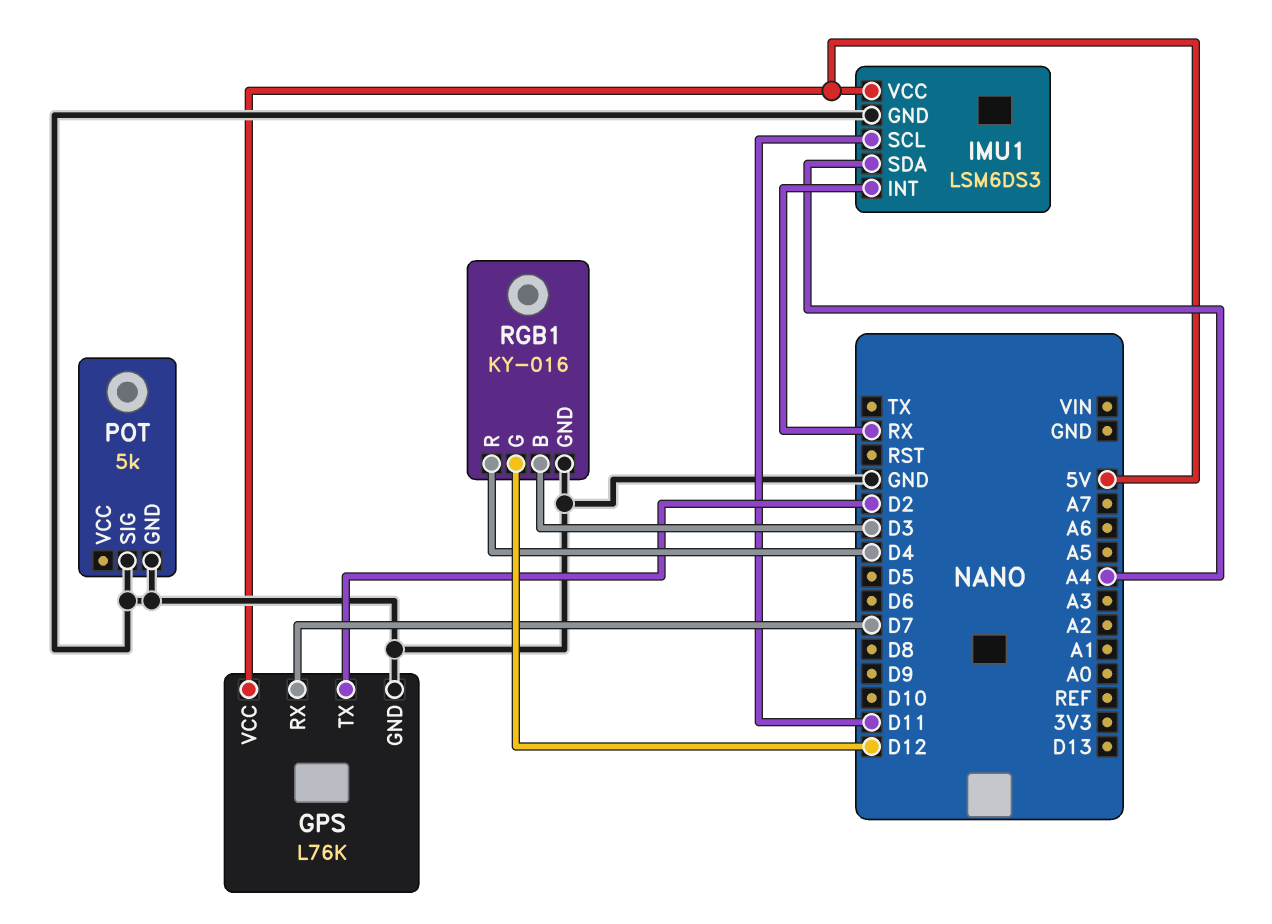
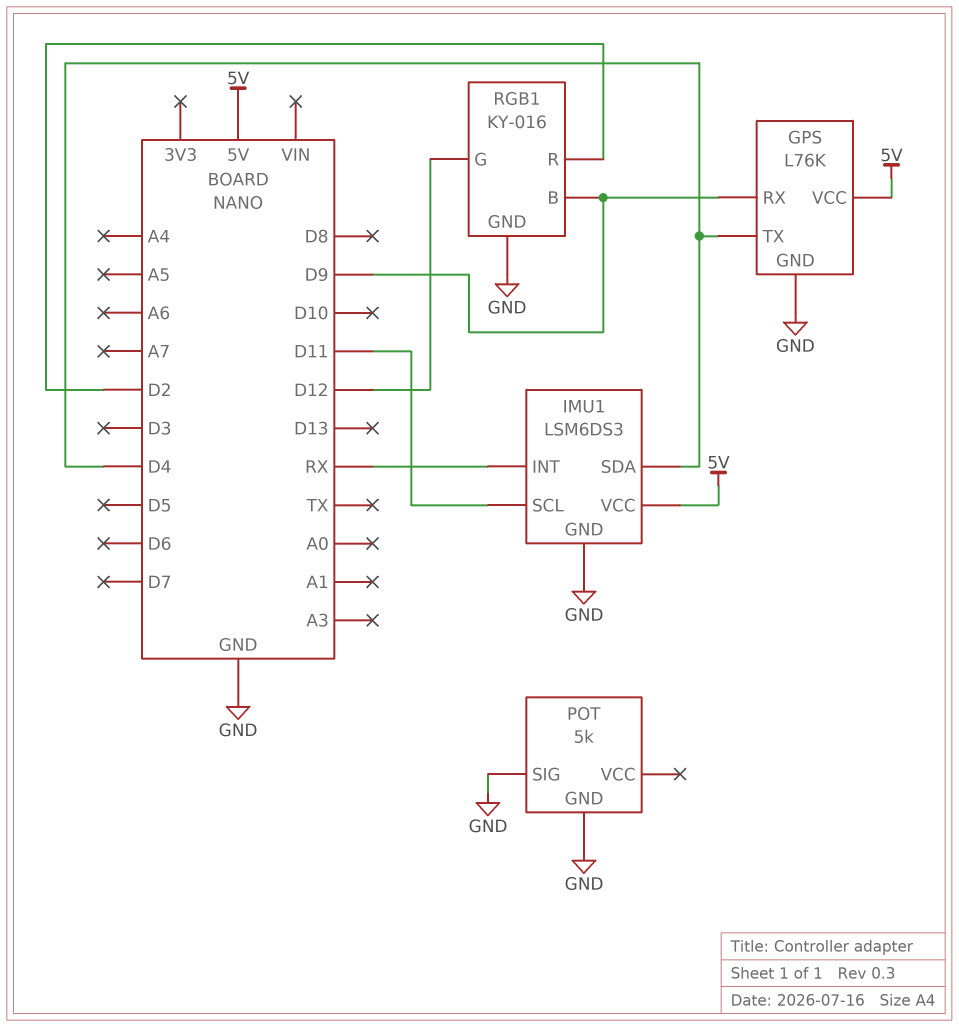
GPS pin RX: D7 -> D9
GPS pin TX: D2 -> D4
IMU1 pin SDA: A4 -> D4
RGB1 pin B: D3 -> D9
RGB1 pin R: D4 -> D2

